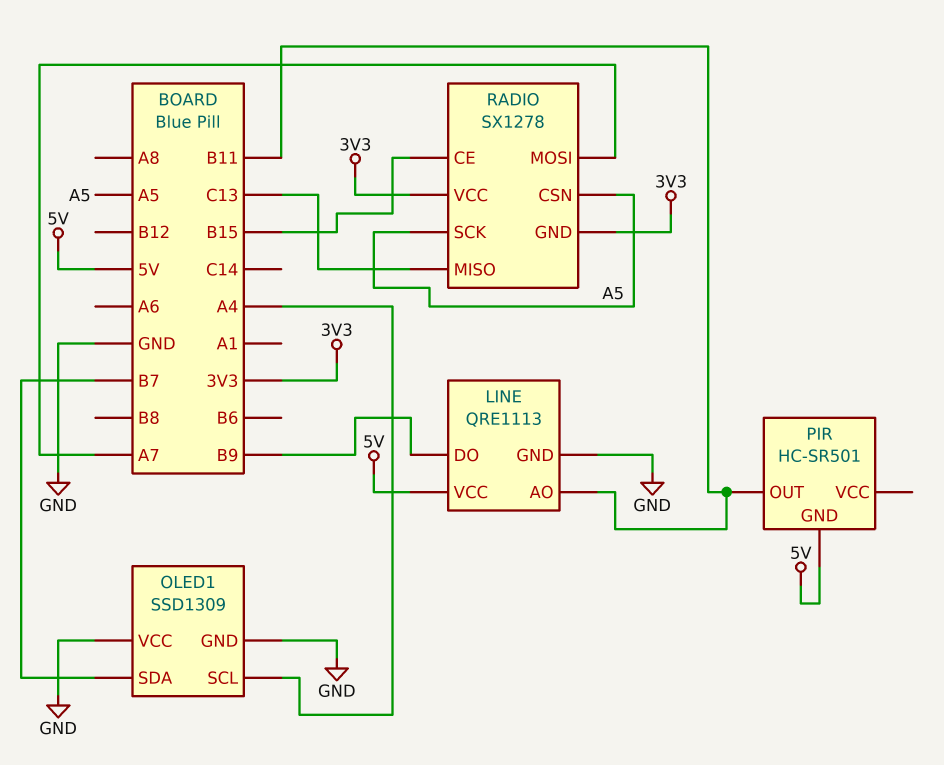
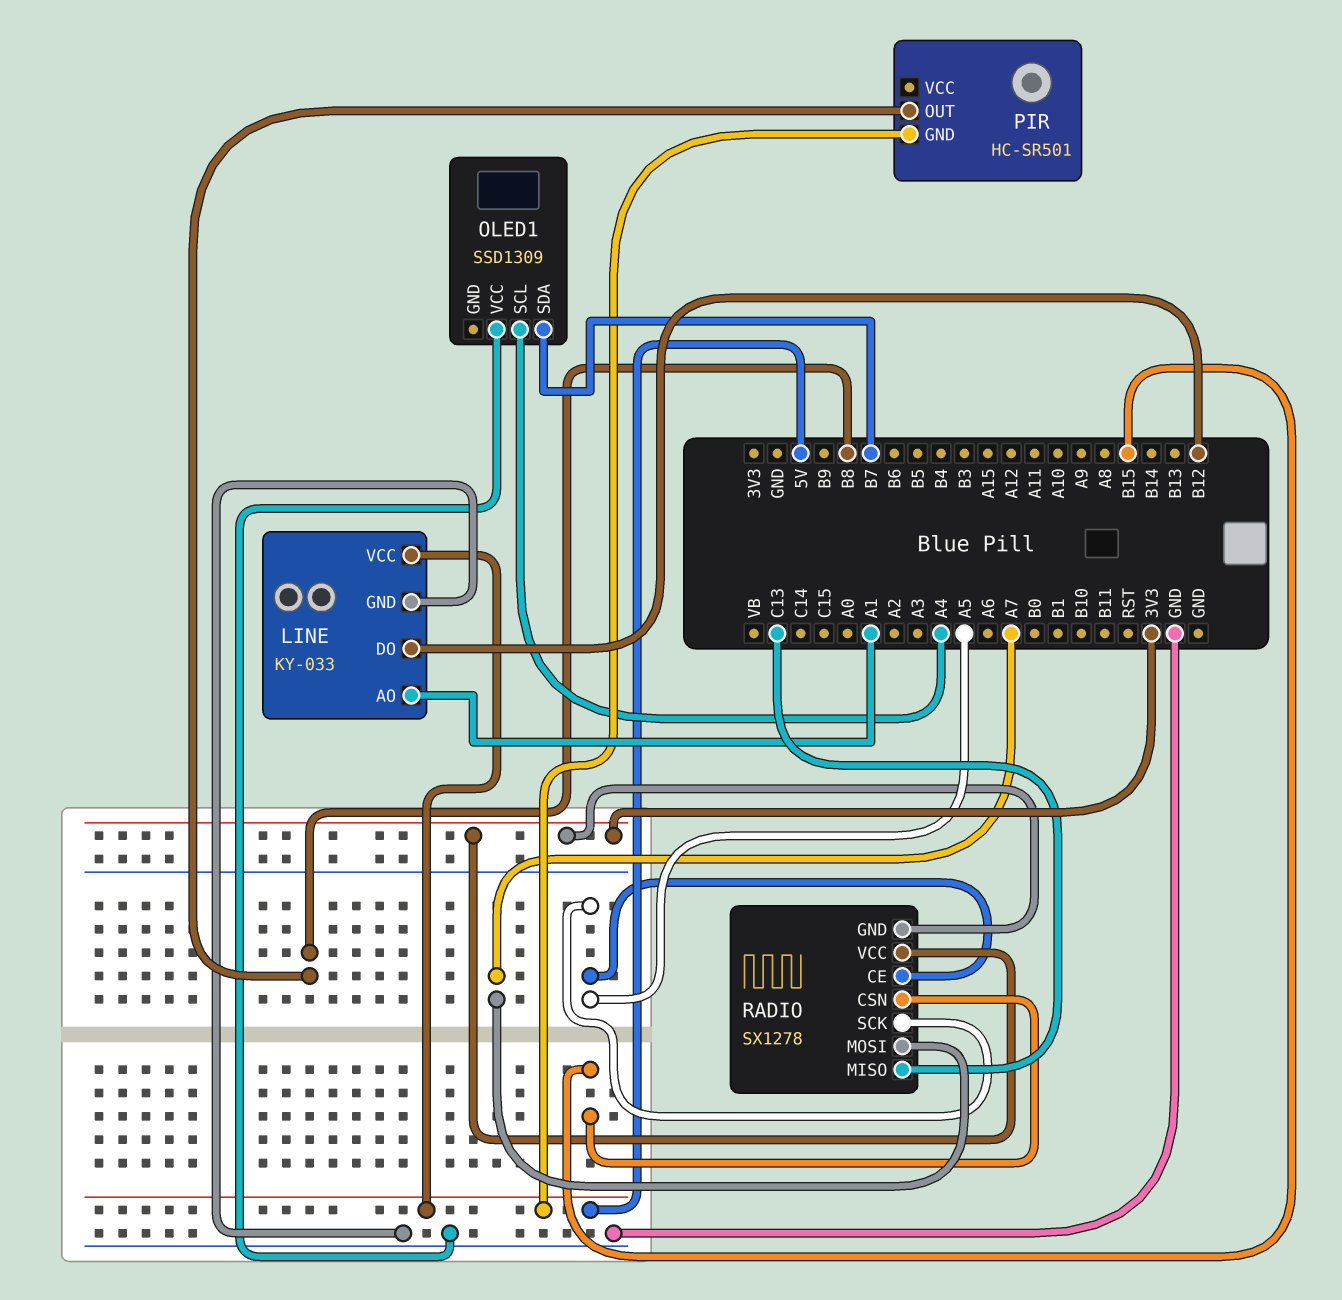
LINE: QRE1113 -> KY-033
LINE pin AO: B11 -> A1
LINE pin DO: B9 -> B12
OLED1 pin GND: GND -> none
PIR pin OUT: B11 -> B8
RADIO pin CE: B15 -> A5
RADIO pin CSN: A5 -> B15

